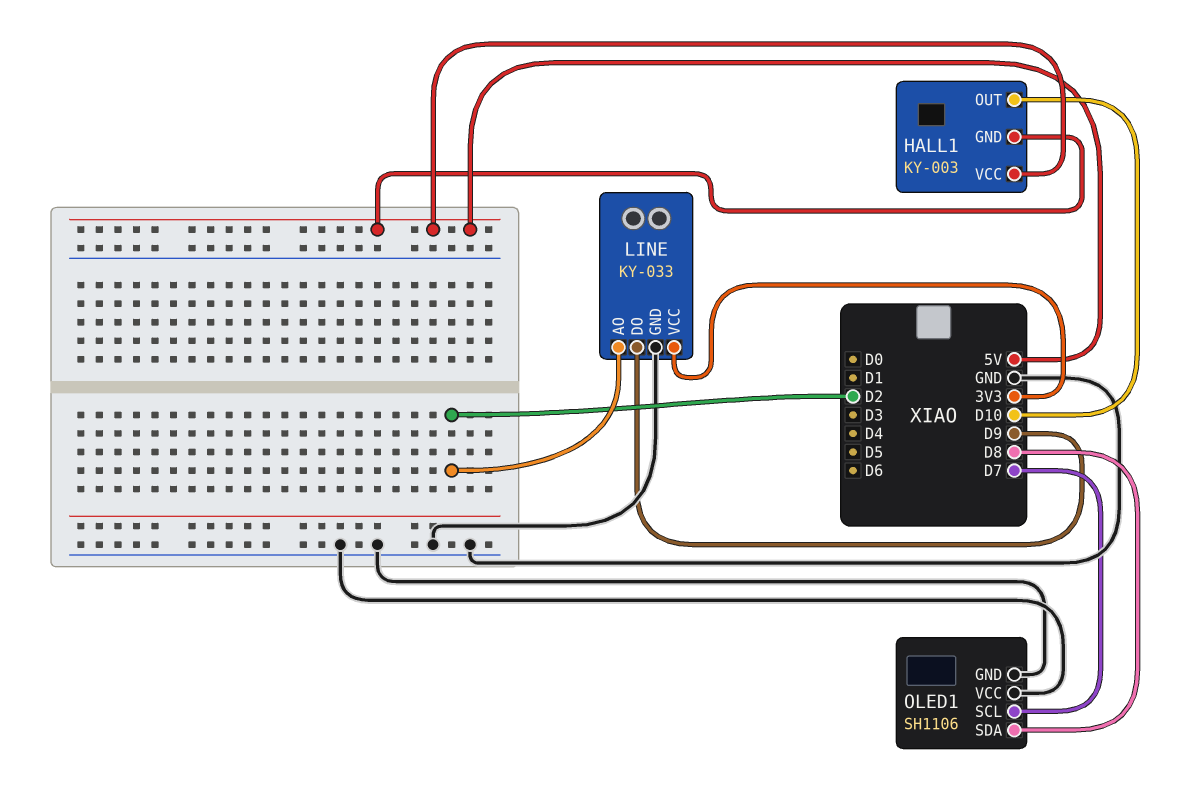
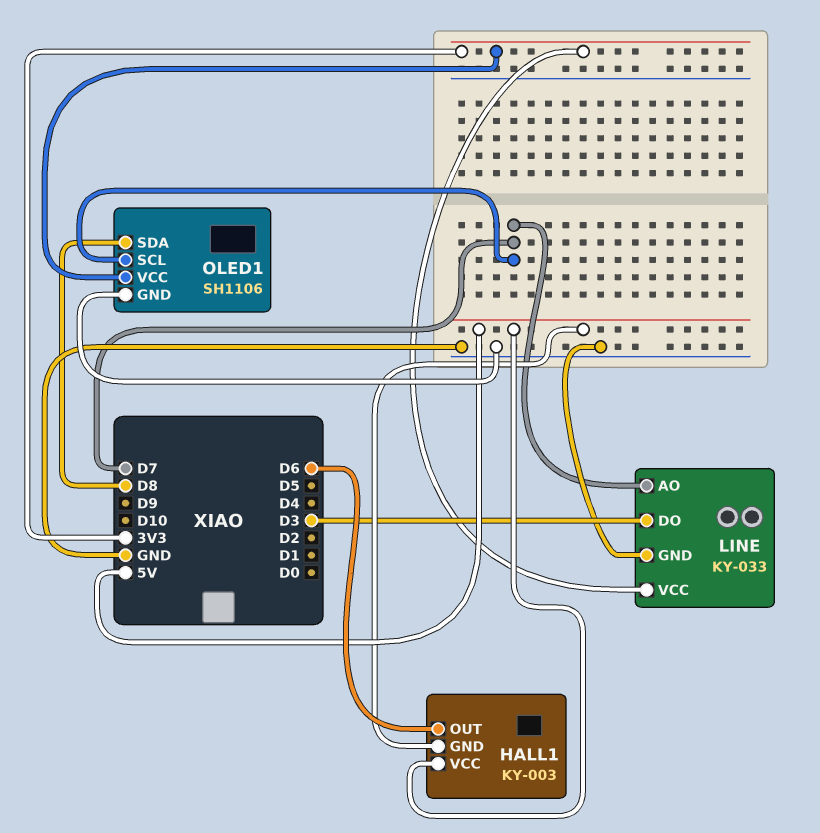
HALL1 pin OUT: D10 -> D6
LINE pin AO: D2 -> D7
LINE pin DO: D9 -> D3
OLED1 pin VCC: GND -> 3V3

